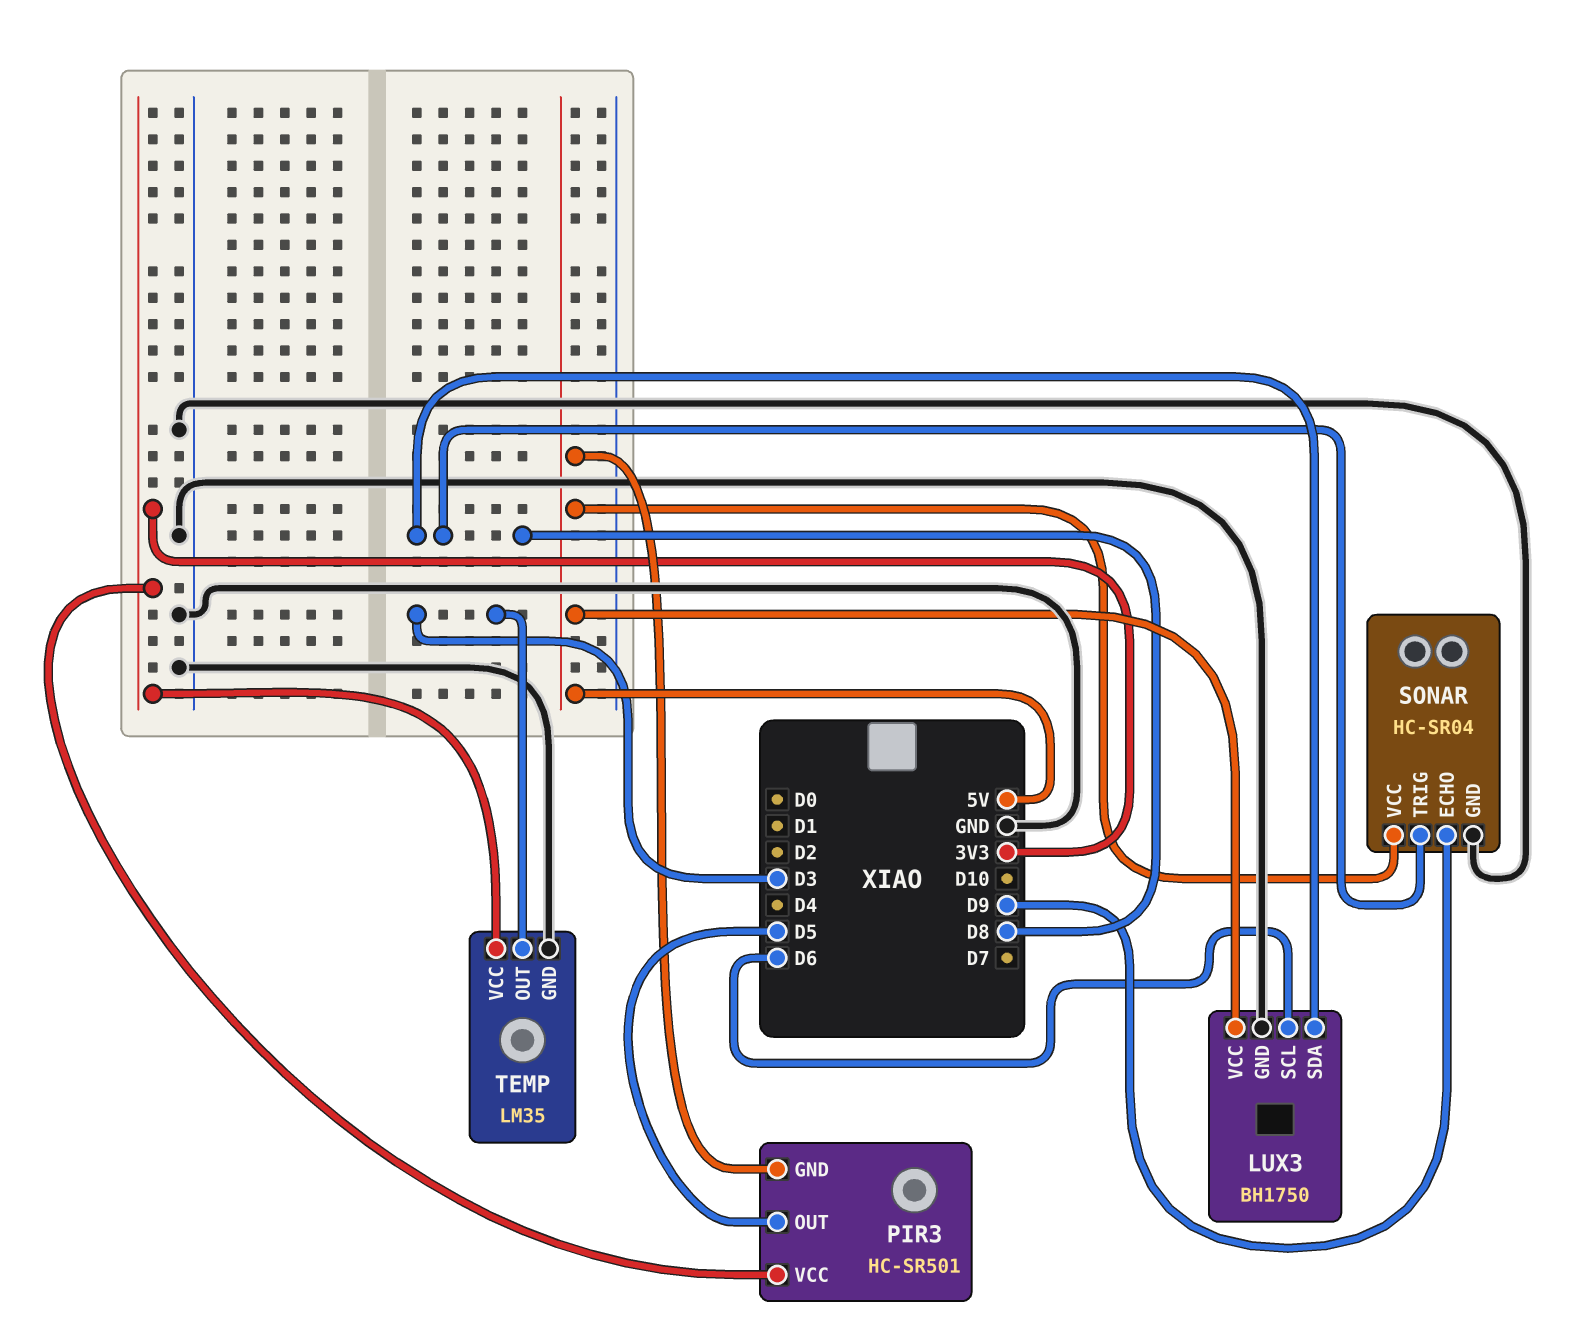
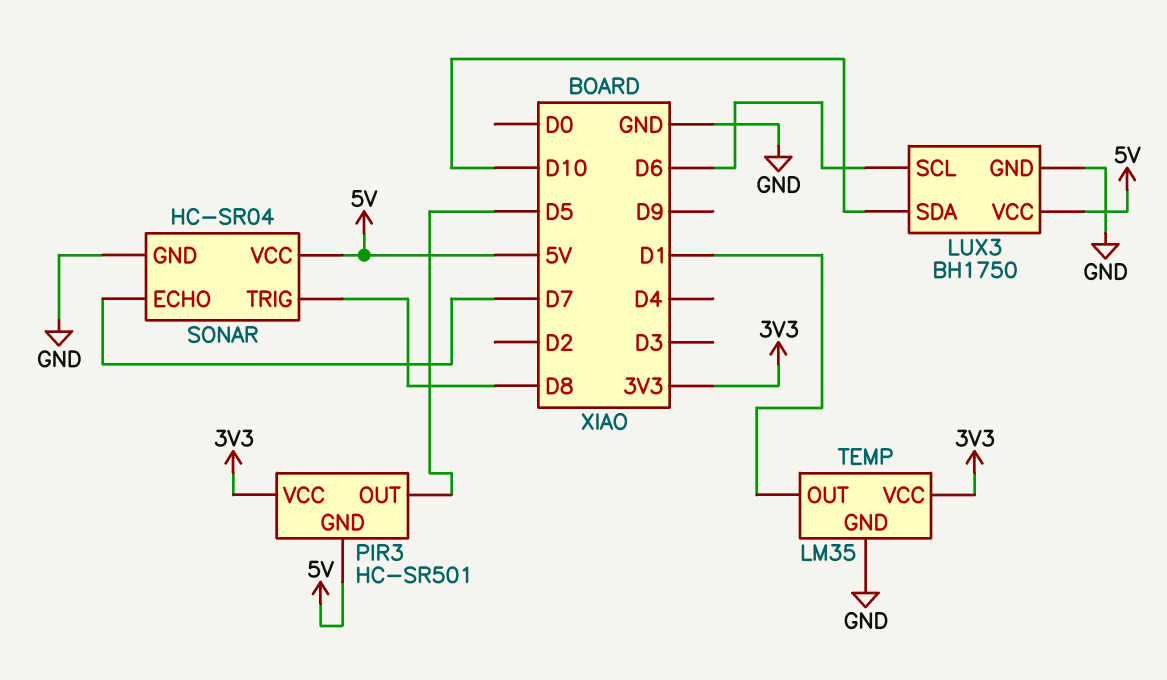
LUX3 pin SDA: D8 -> D10
SONAR pin ECHO: D9 -> D7
TEMP pin OUT: D3 -> D1

